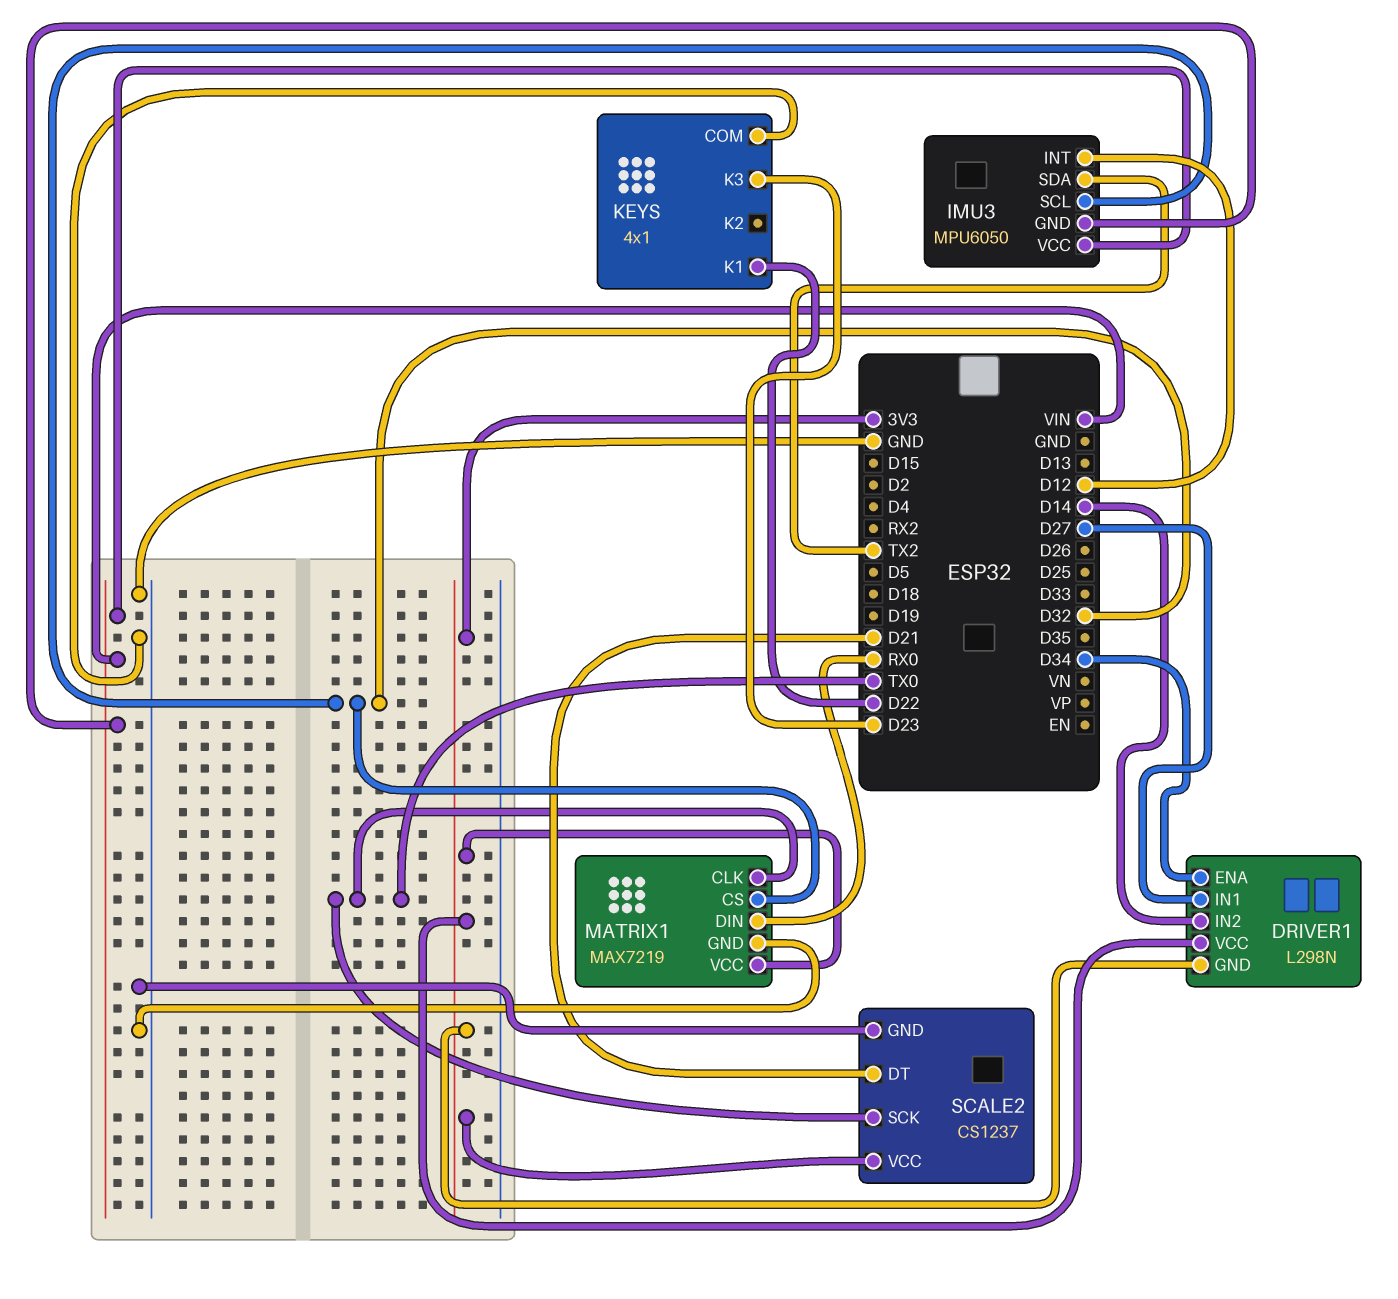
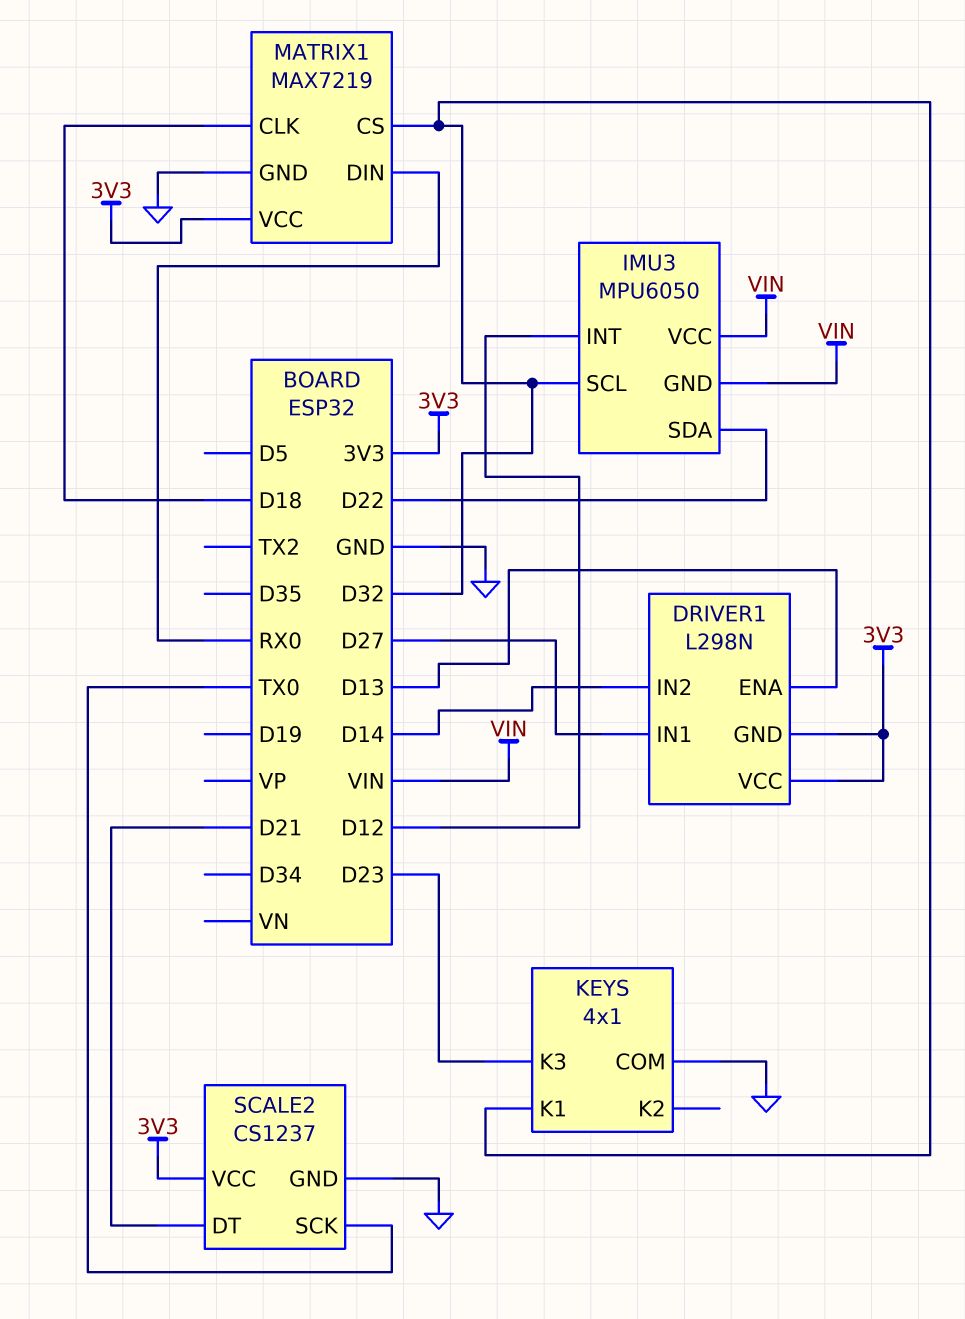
DRIVER1 pin ENA: D34 -> D13
IMU3 pin SDA: TX2 -> D22
KEYS pin K1: D22 -> D32
MATRIX1 pin CLK: TX0 -> D18

